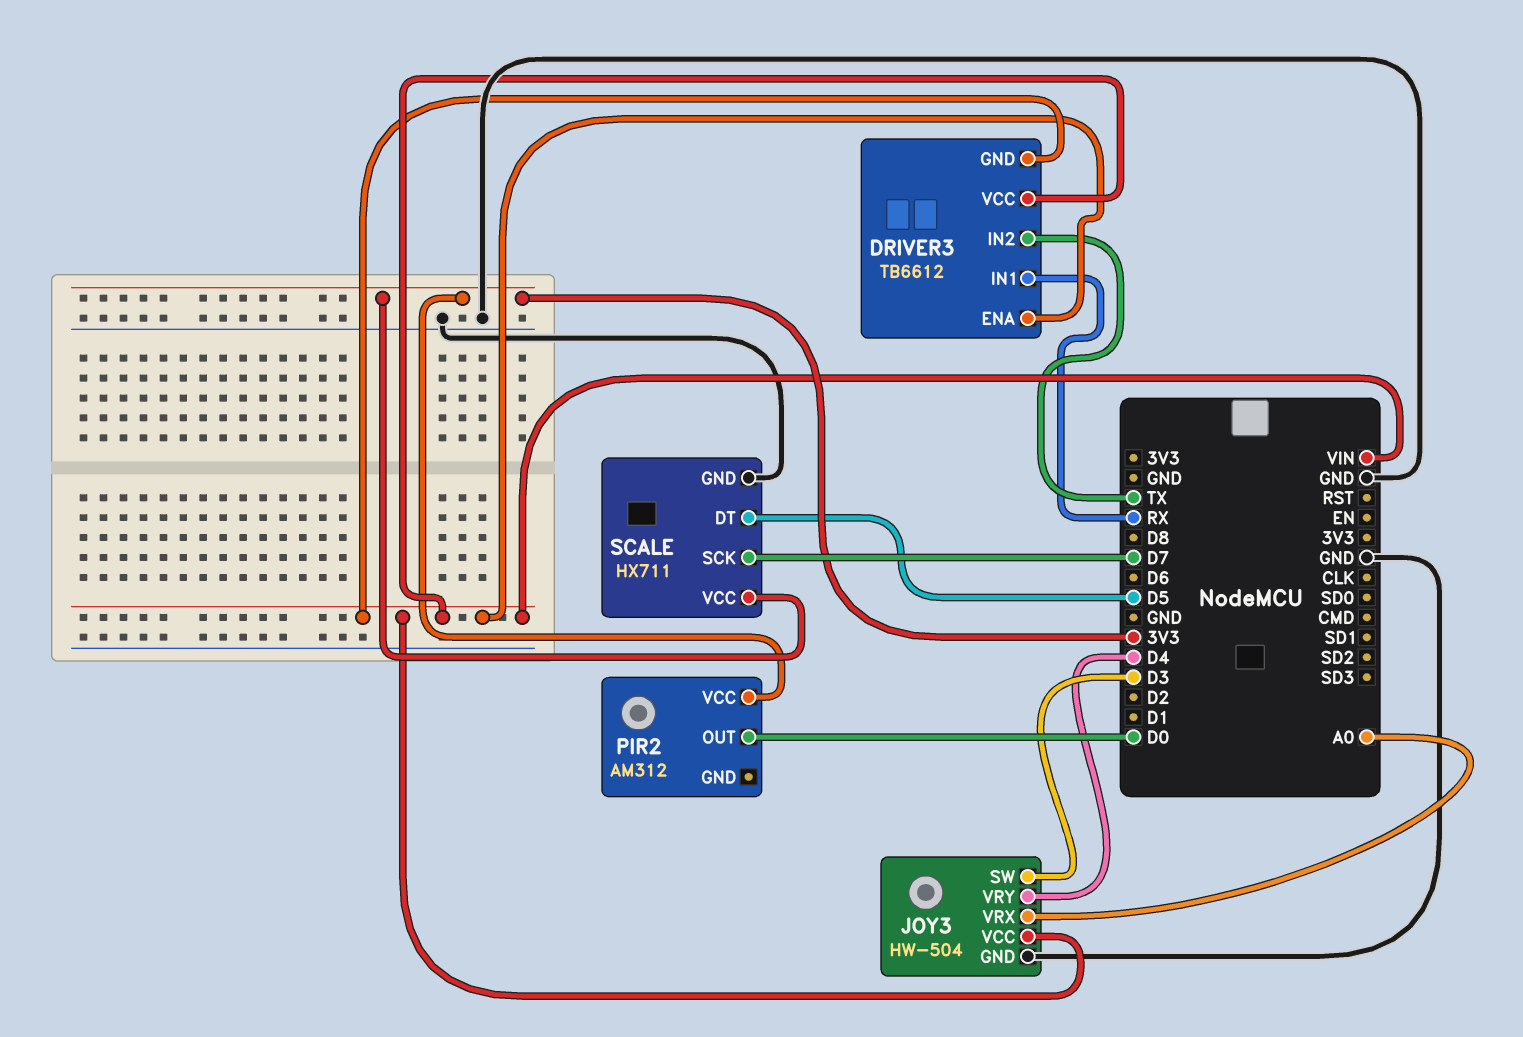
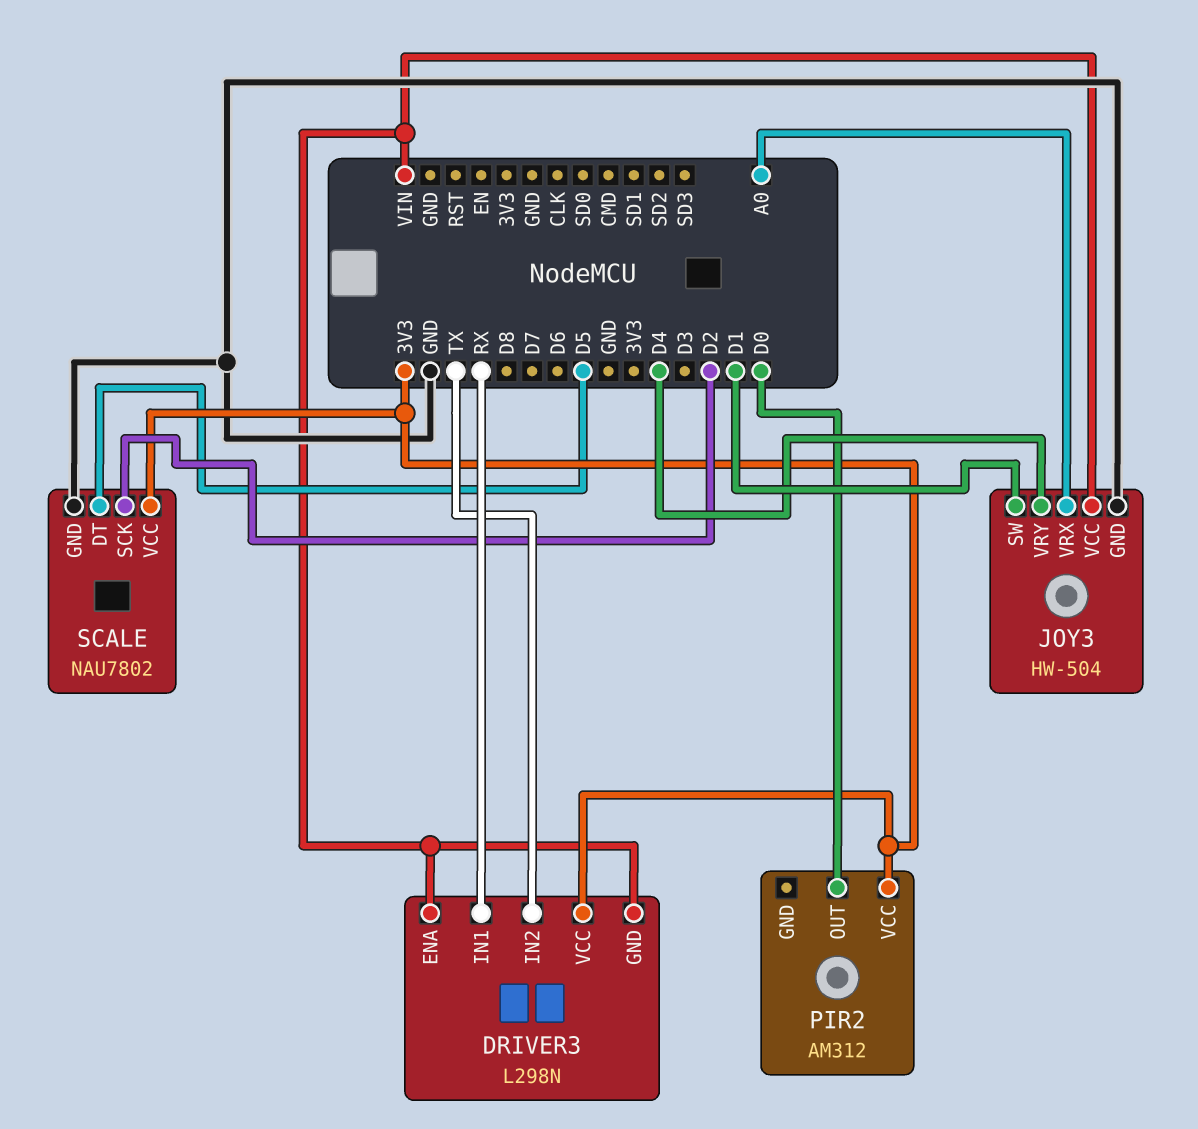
DRIVER3: TB6612 -> L298N
DRIVER3 pin VCC: VIN -> 3V3
JOY3 pin SW: D3 -> D1
SCALE: HX711 -> NAU7802
SCALE pin SCK: D7 -> D2

